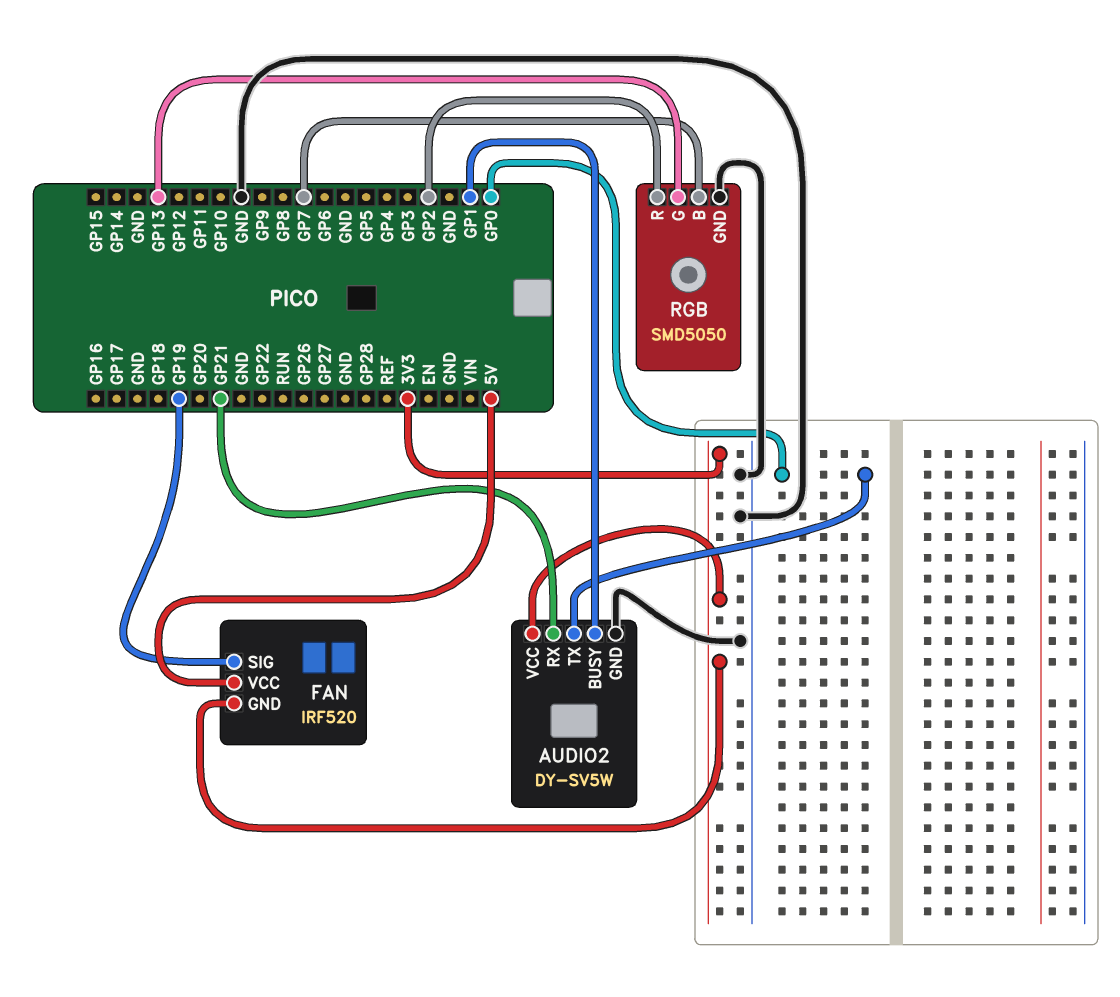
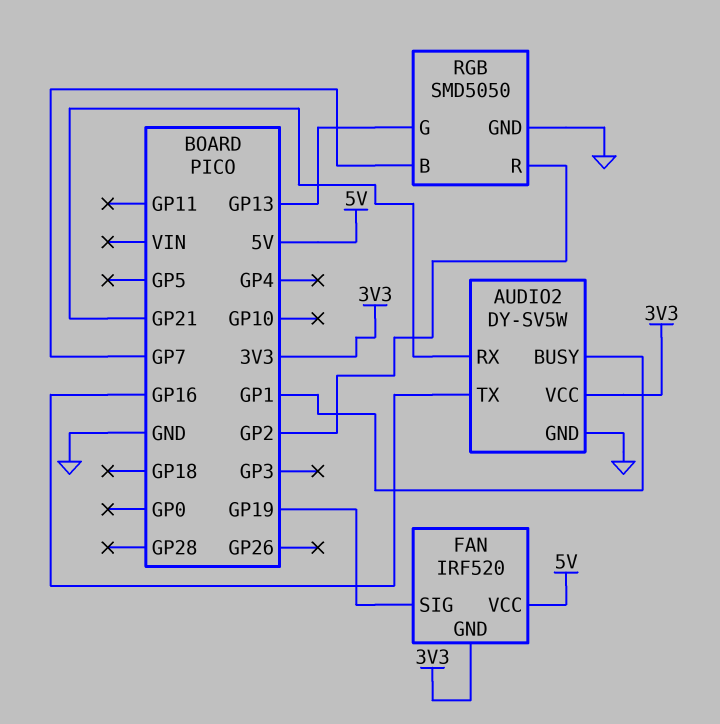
AUDIO2 pin TX: GP0 -> GP16

